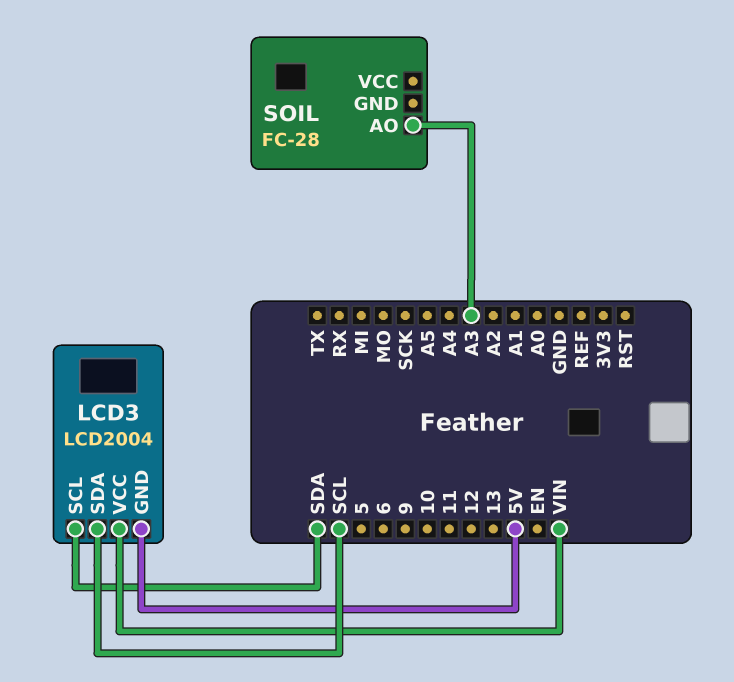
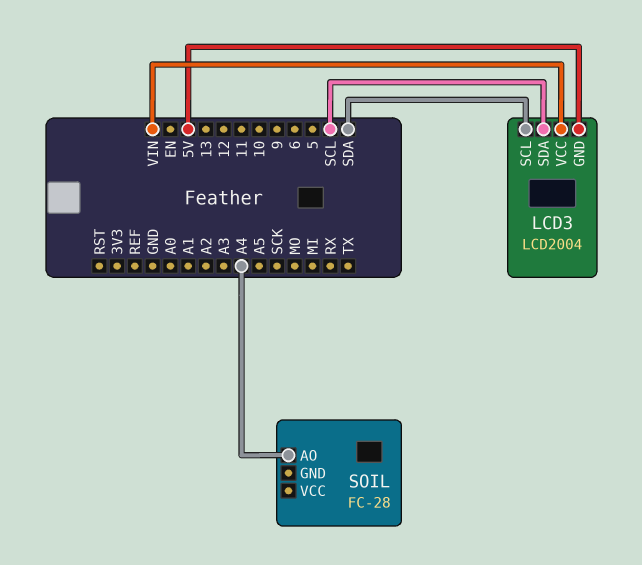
SOIL pin AO: A3 -> A4

